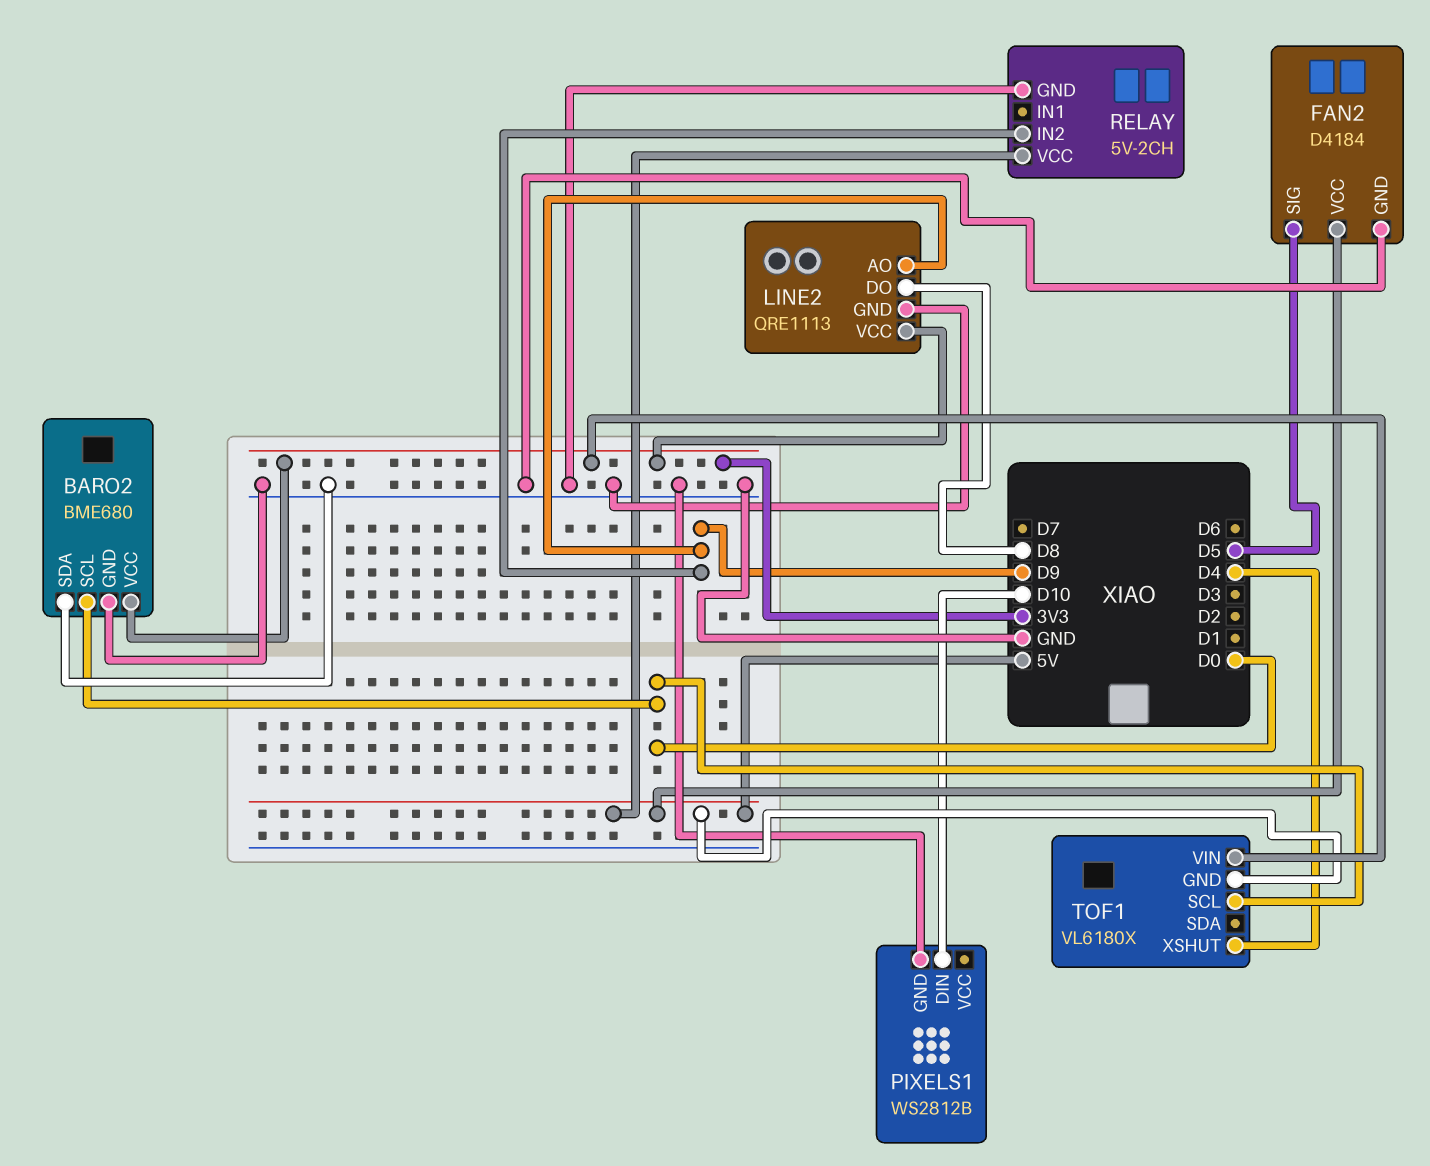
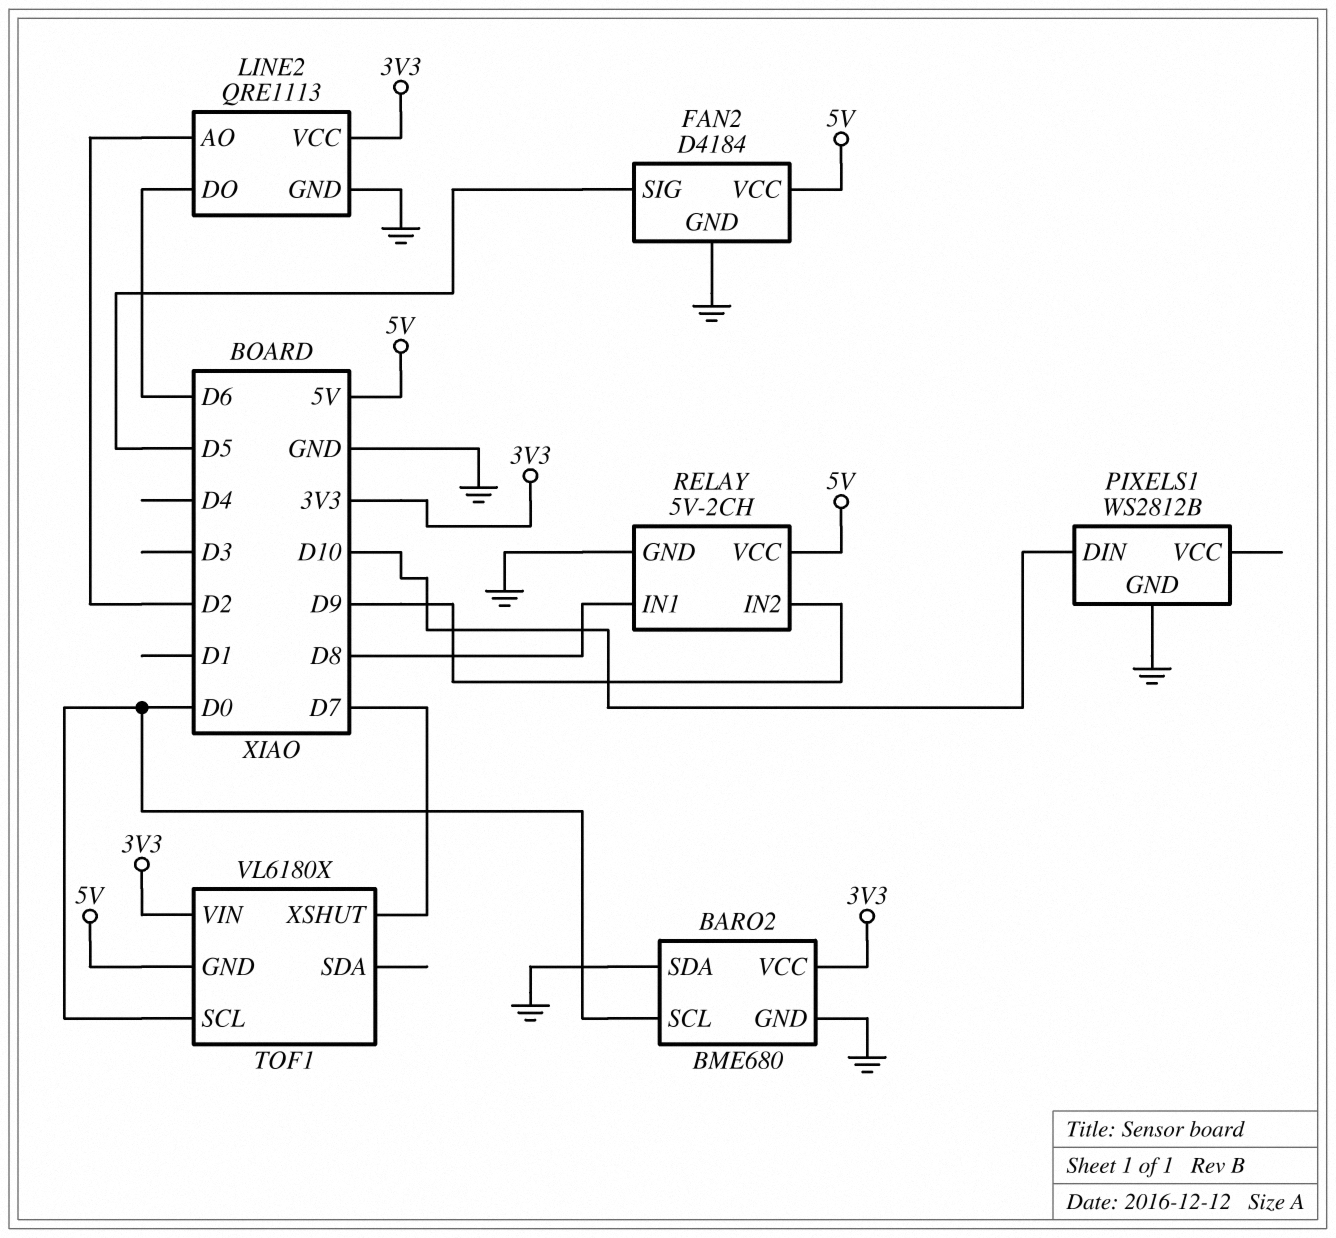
LINE2 pin AO: D9 -> D2
LINE2 pin DO: D8 -> D6
RELAY pin IN1: none -> D8
TOF1 pin XSHUT: D4 -> D7

